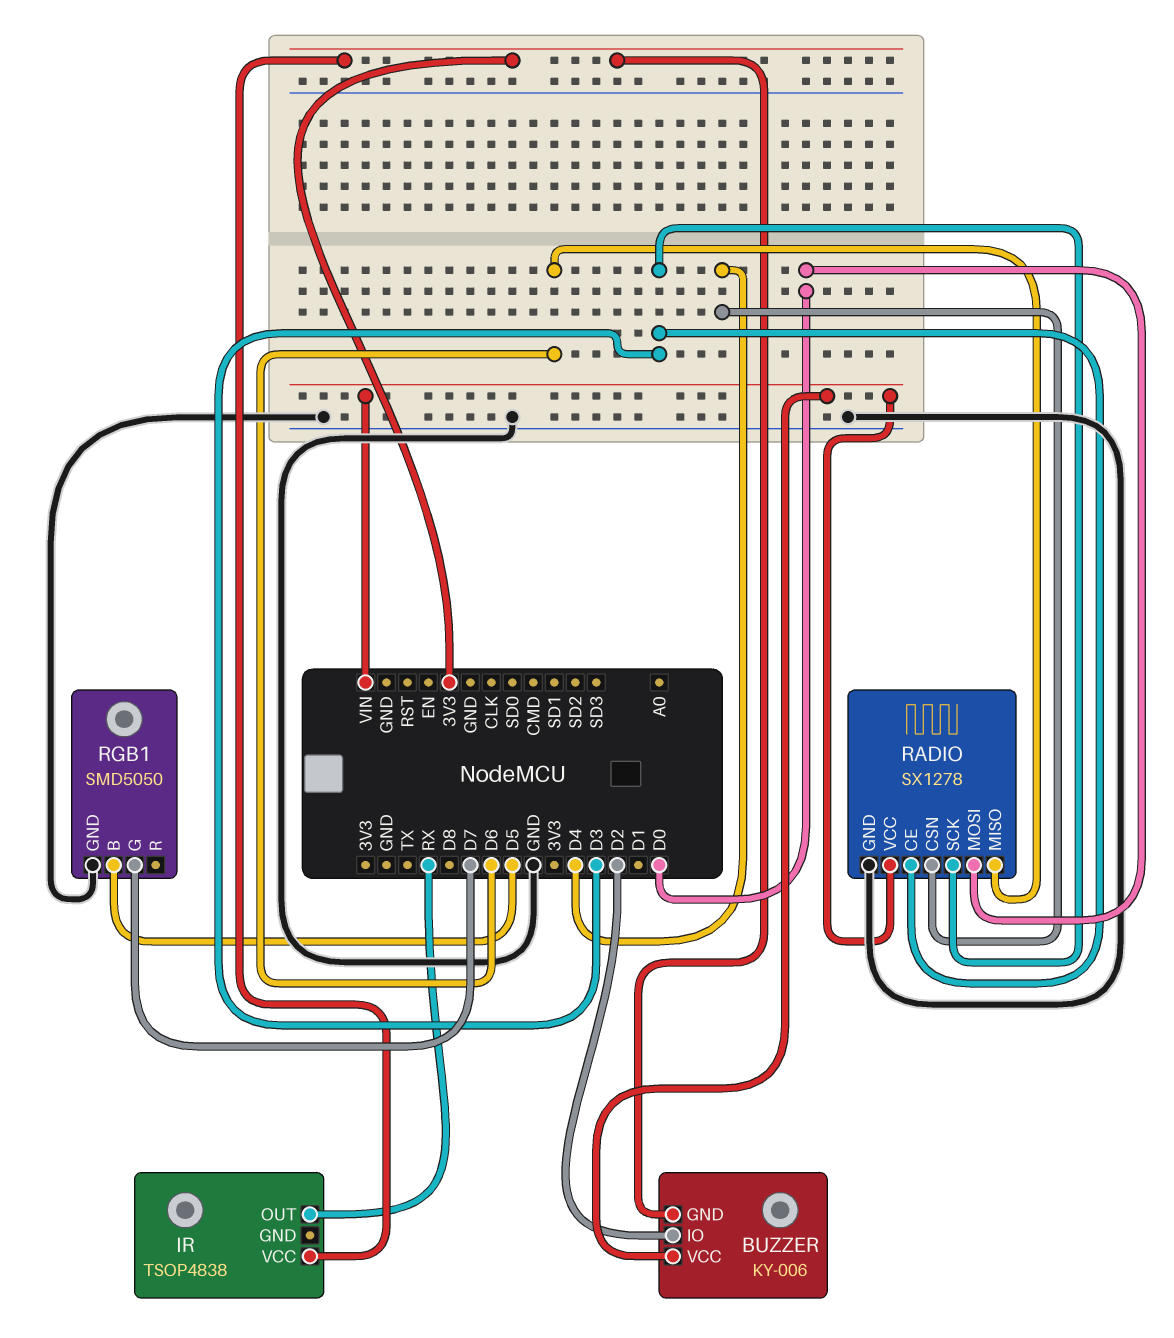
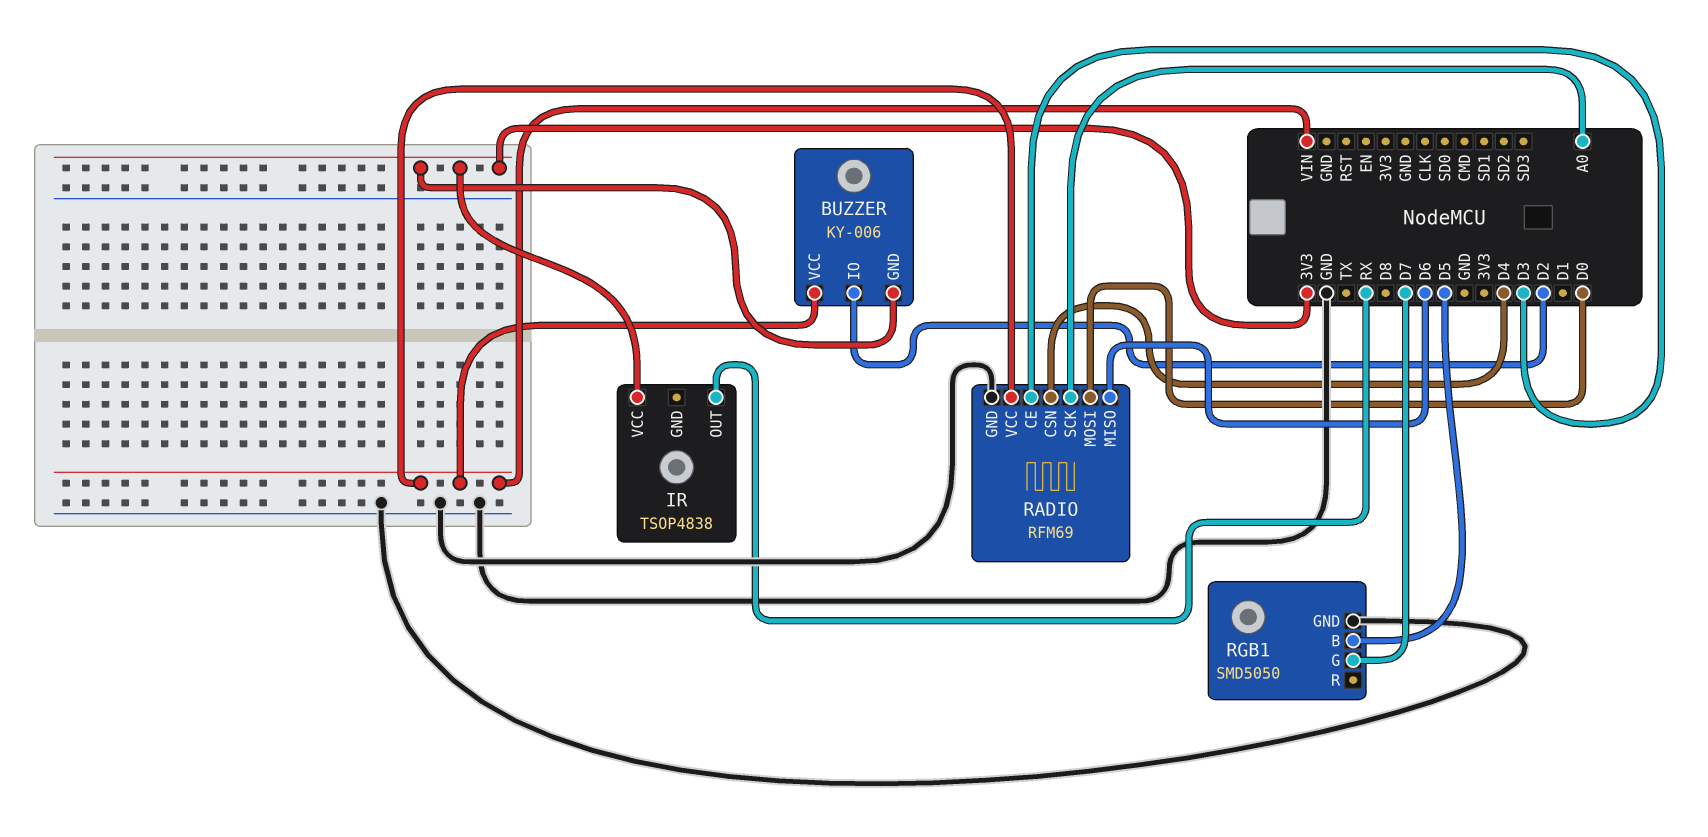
RADIO: SX1278 -> RFM69
RADIO pin SCK: D3 -> A0

